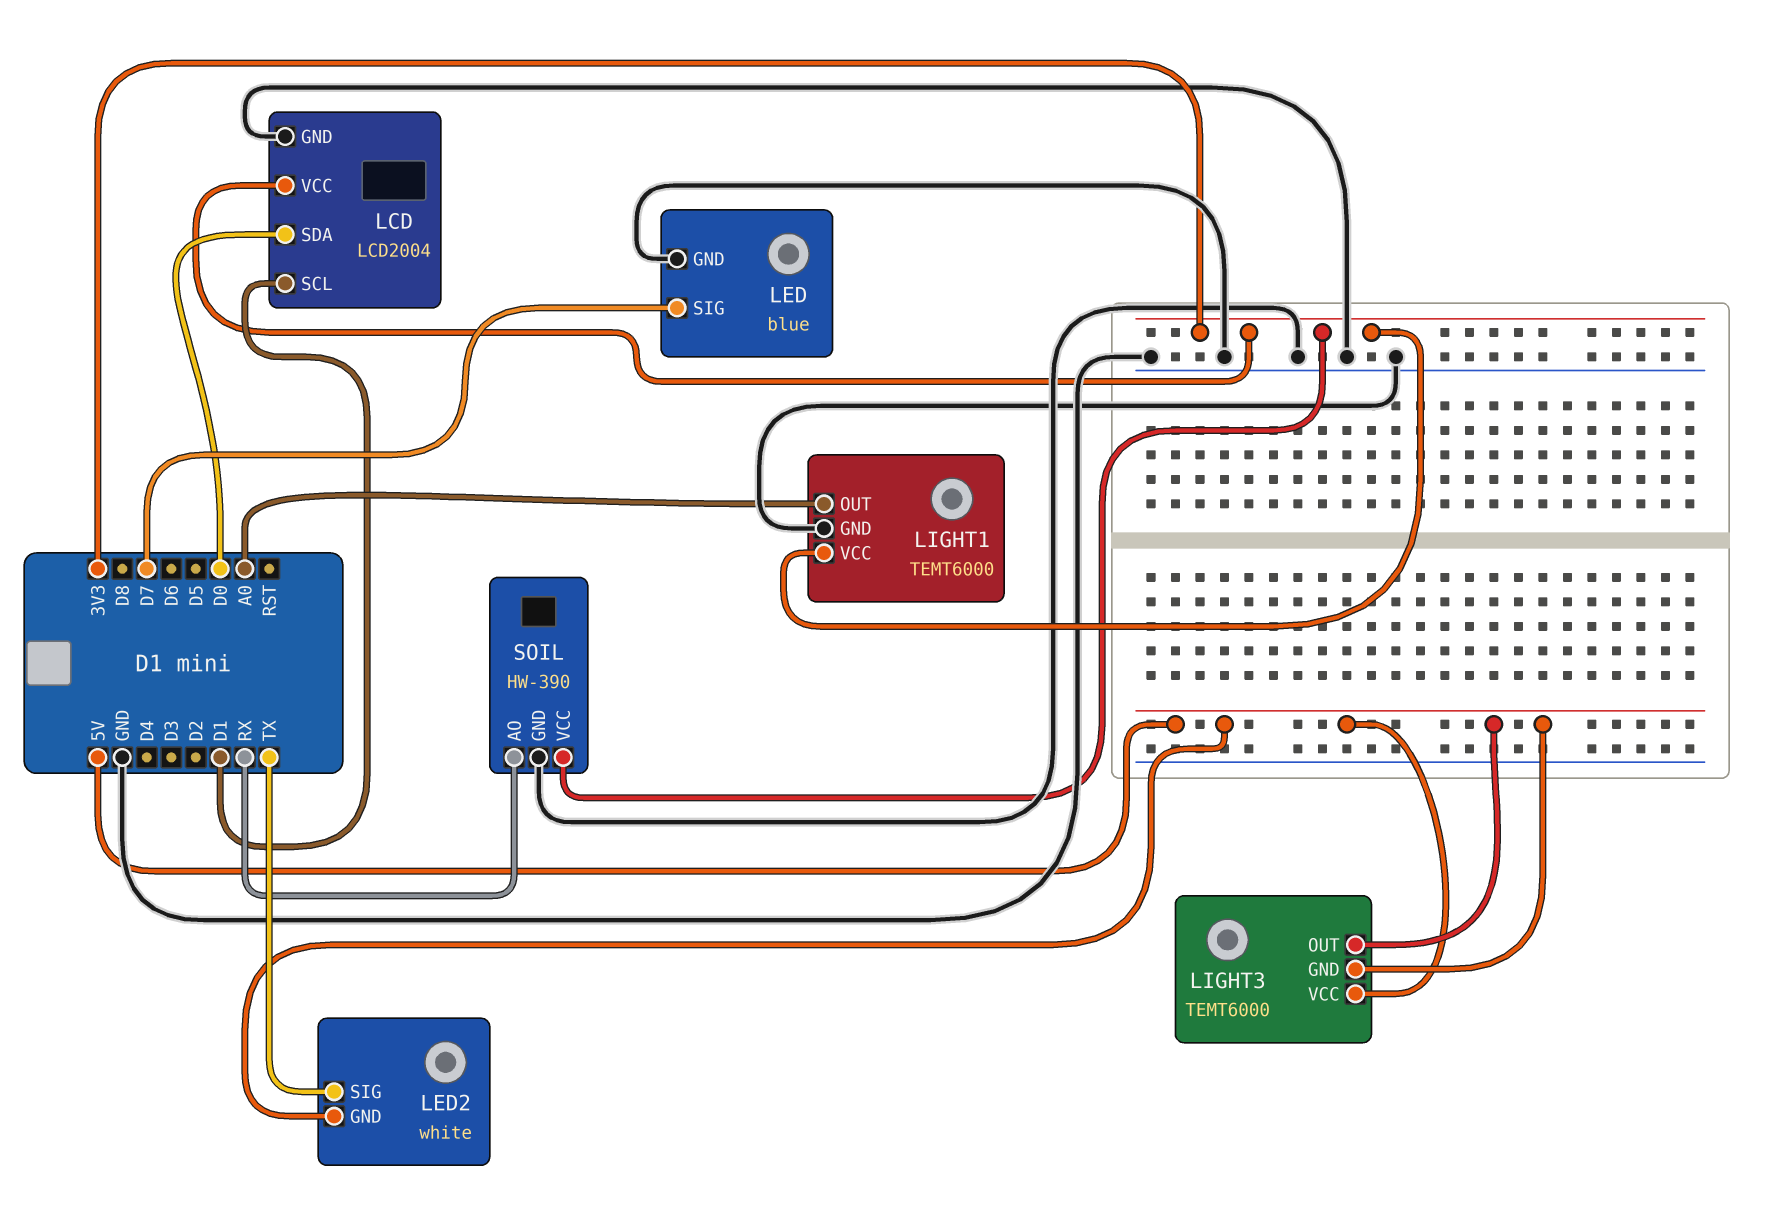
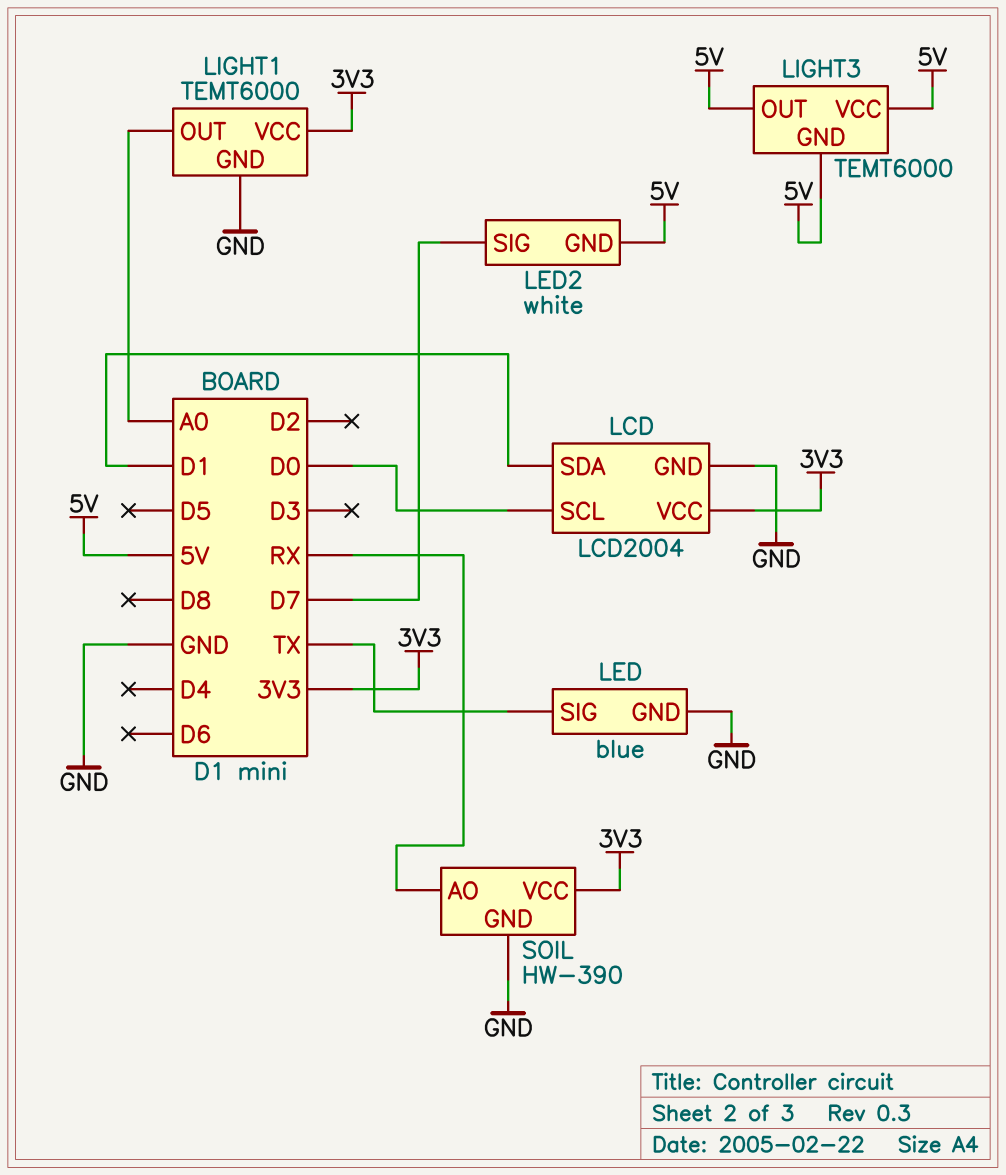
LCD pin SCL: D1 -> D0
LCD pin SDA: D0 -> D1
LED pin SIG: D7 -> TX
LED2 pin SIG: TX -> D7

